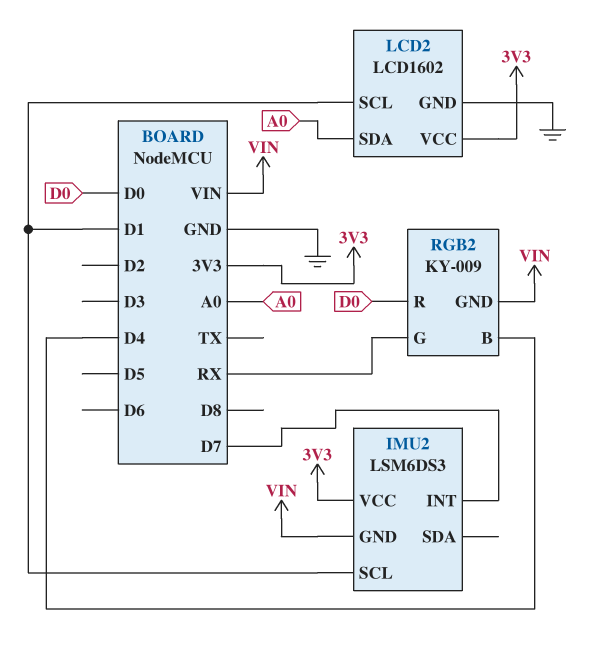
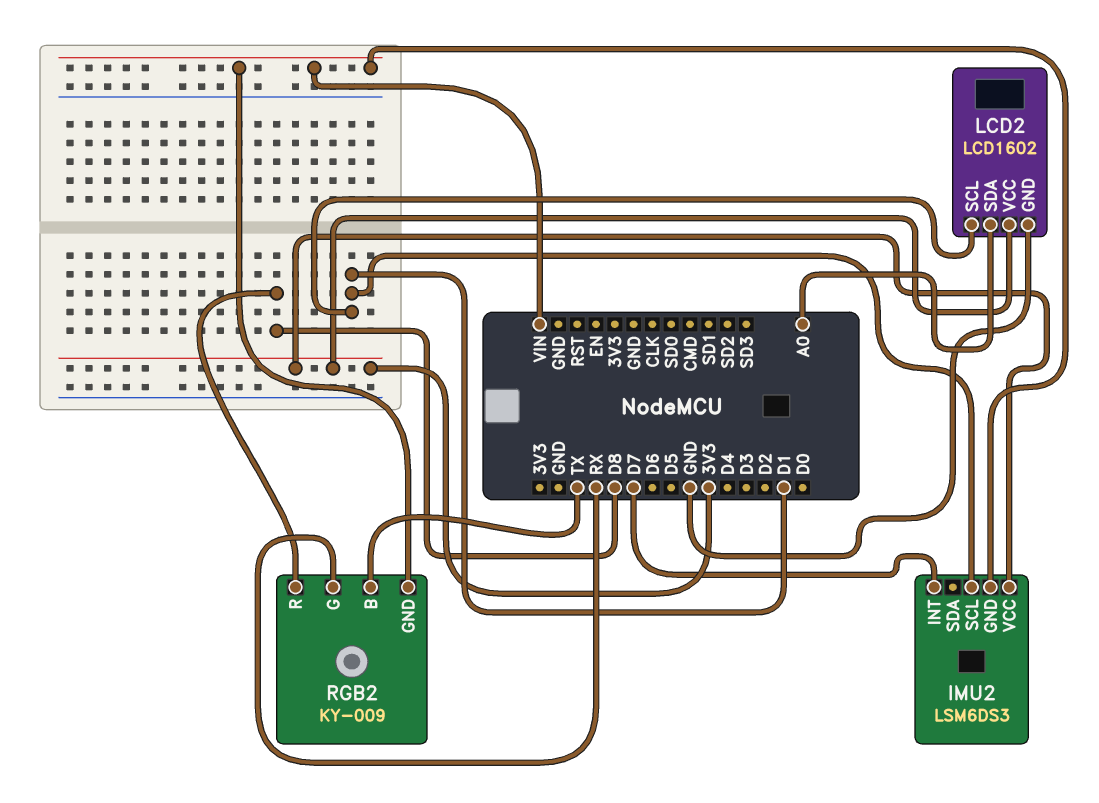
RGB2 pin B: D4 -> TX
RGB2 pin R: D0 -> D8

